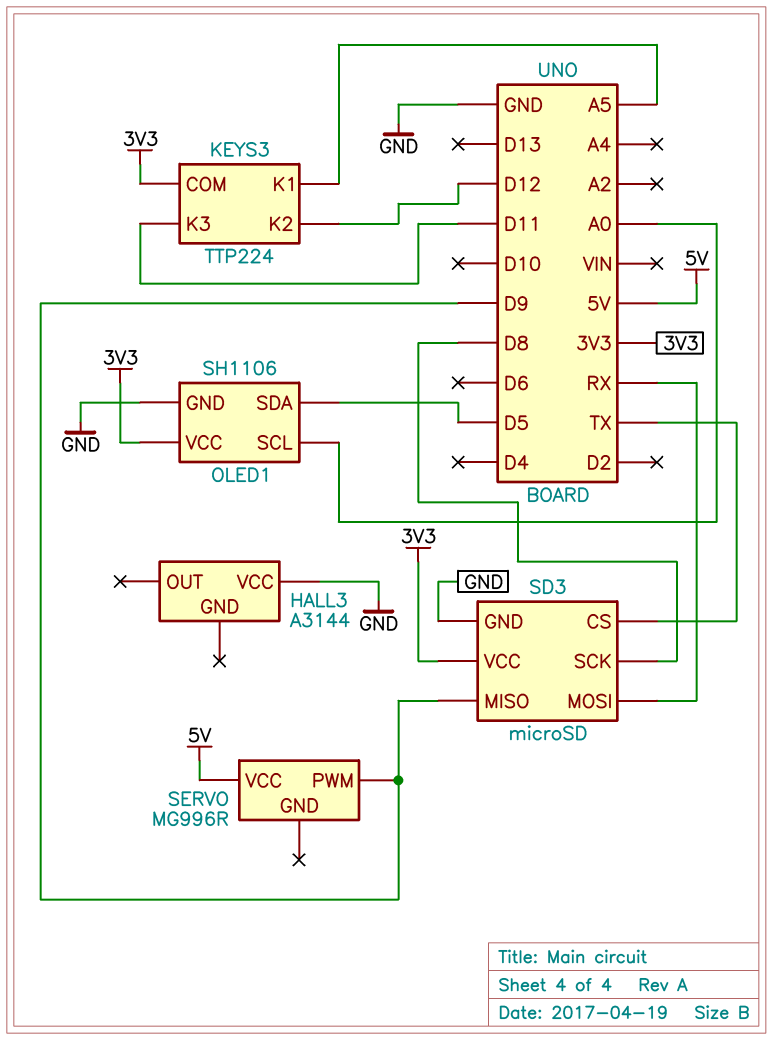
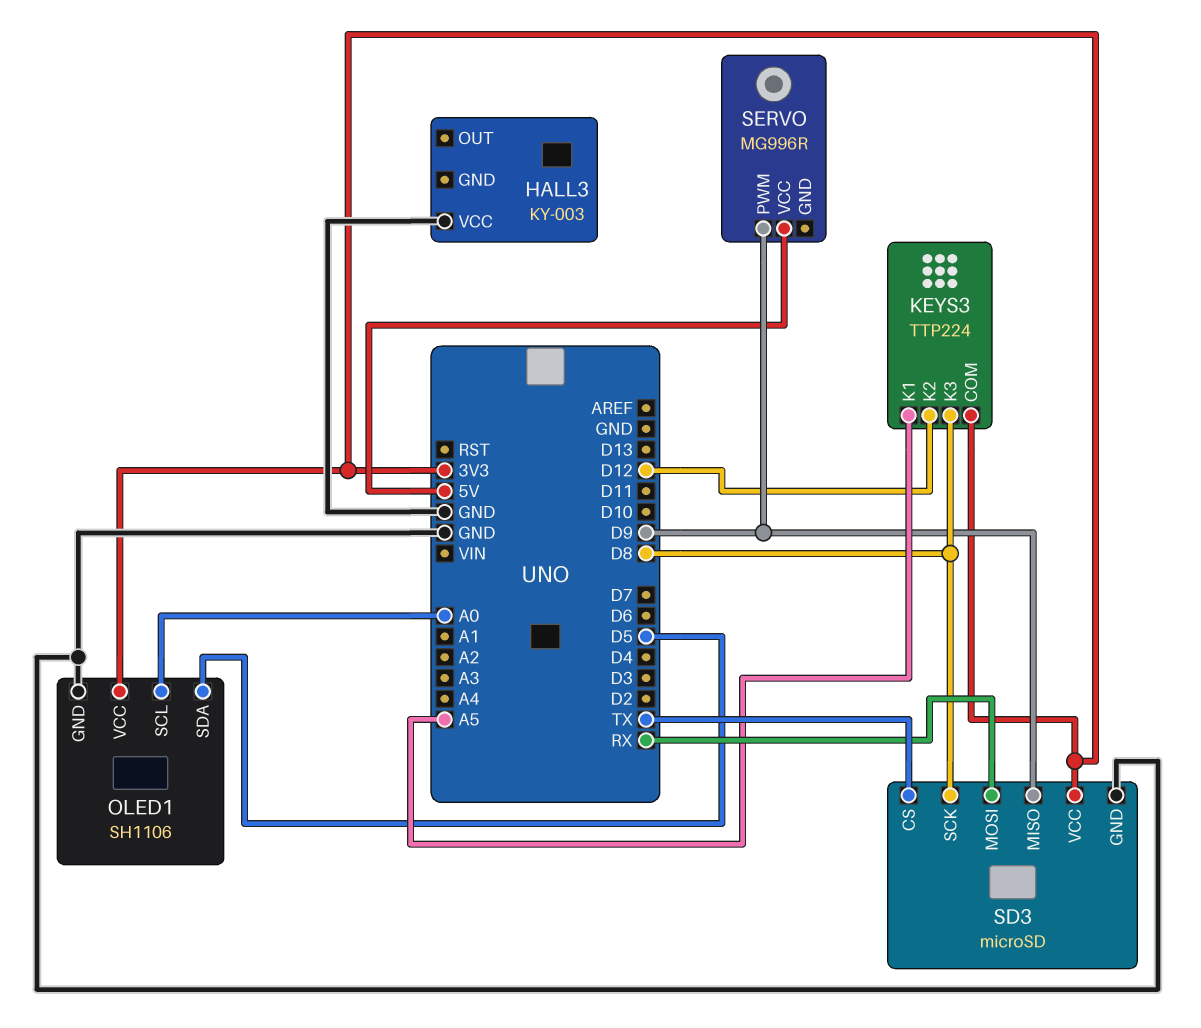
HALL3: A3144 -> KY-003
KEYS3 pin K3: D11 -> D8

